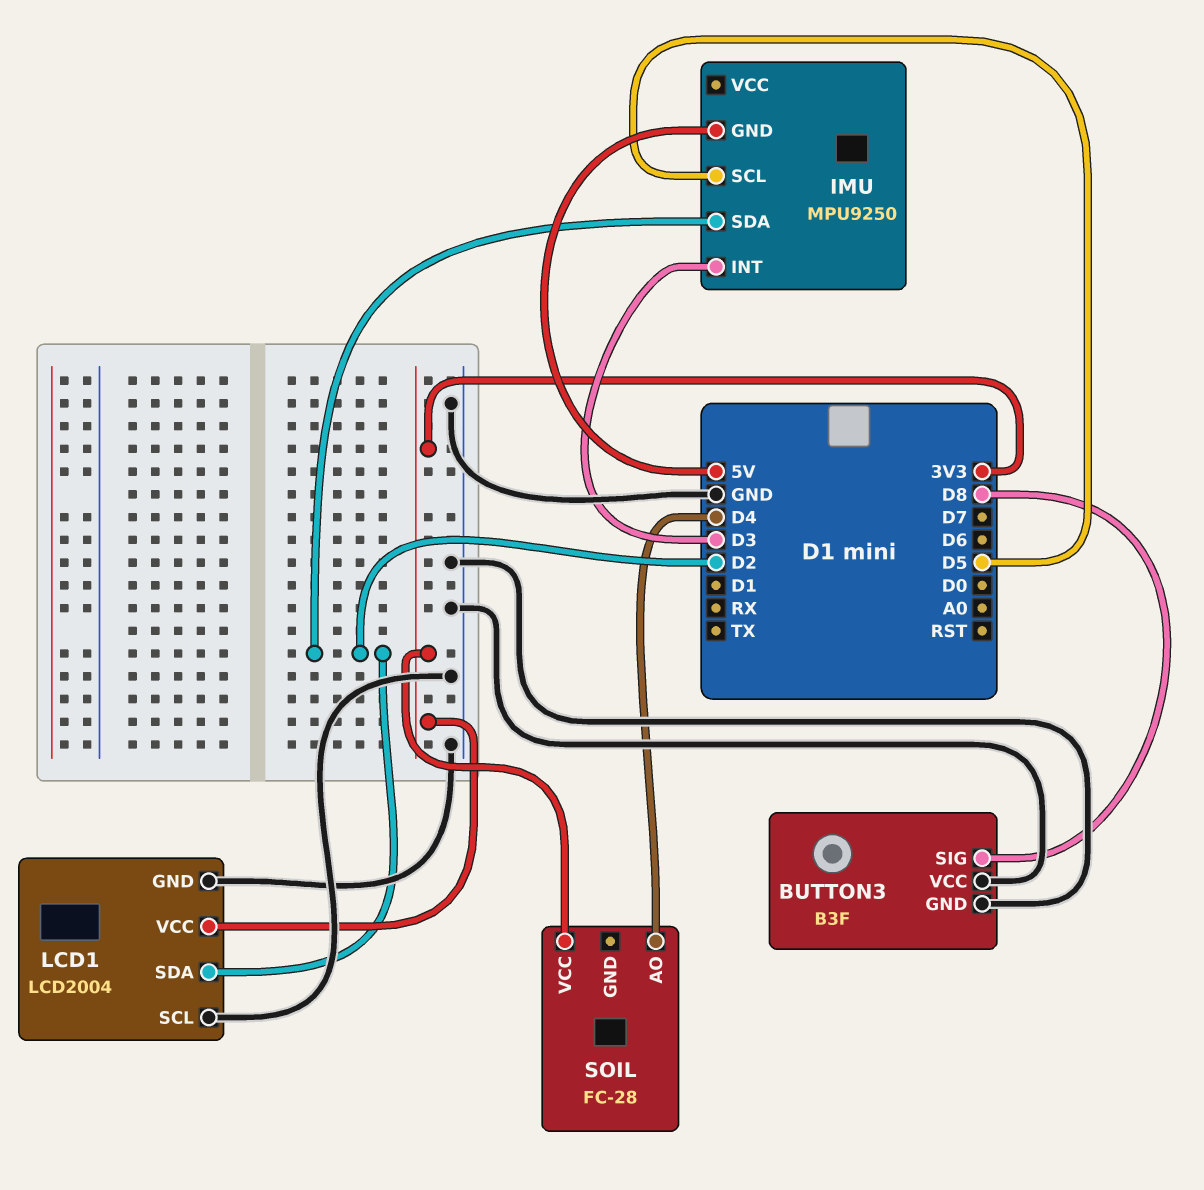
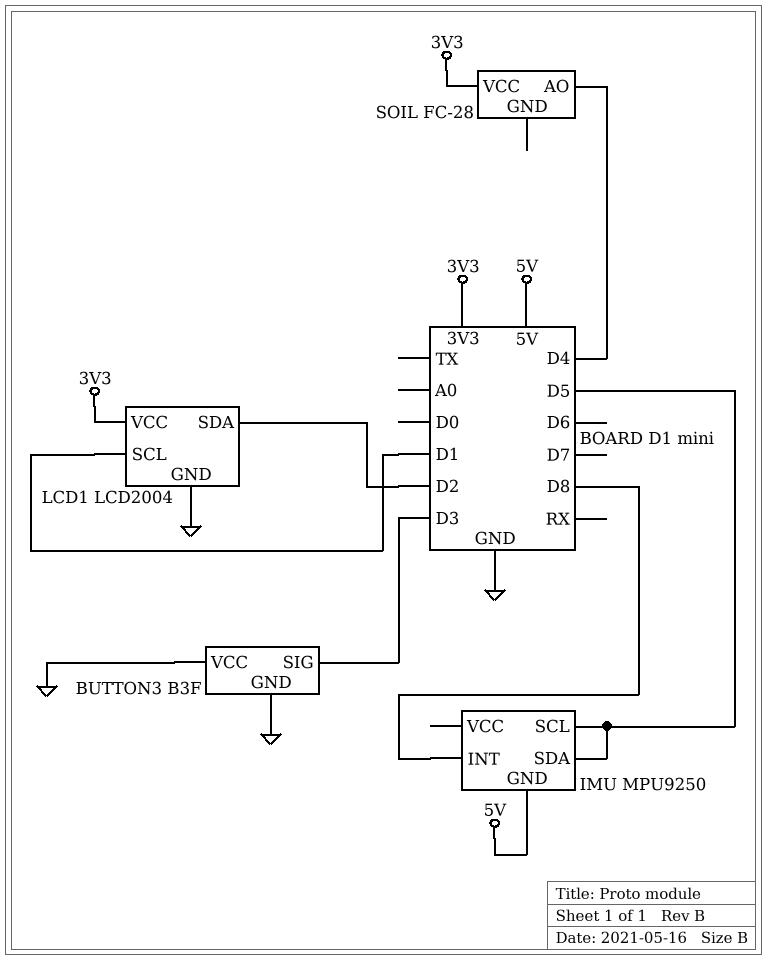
BUTTON3 pin SIG: D8 -> D3
IMU pin INT: D3 -> D8
IMU pin SDA: D2 -> D5
LCD1 pin SCL: GND -> D1

